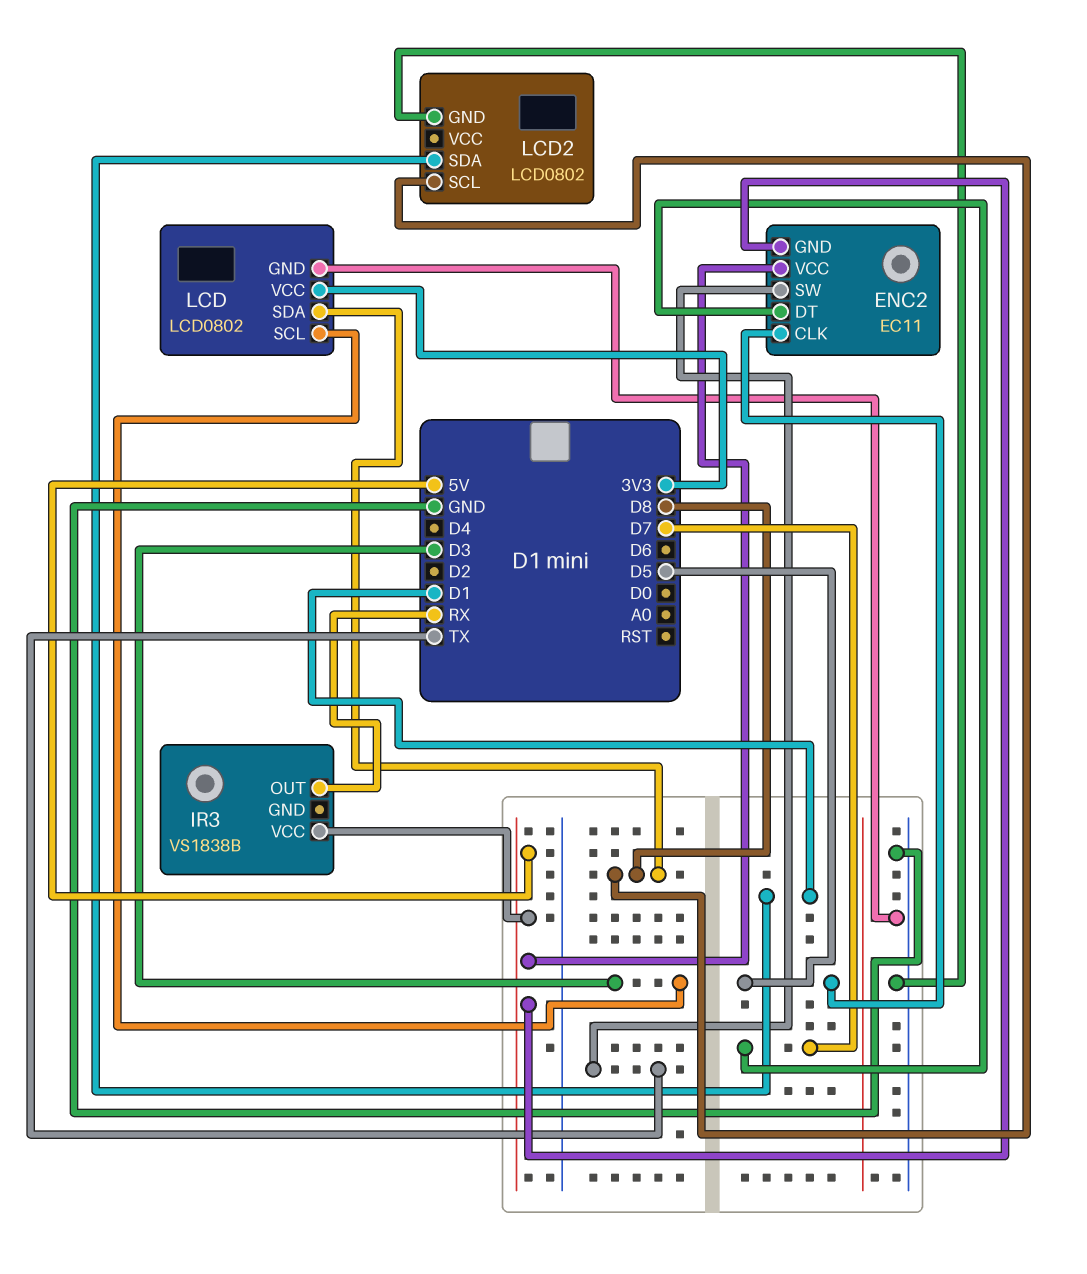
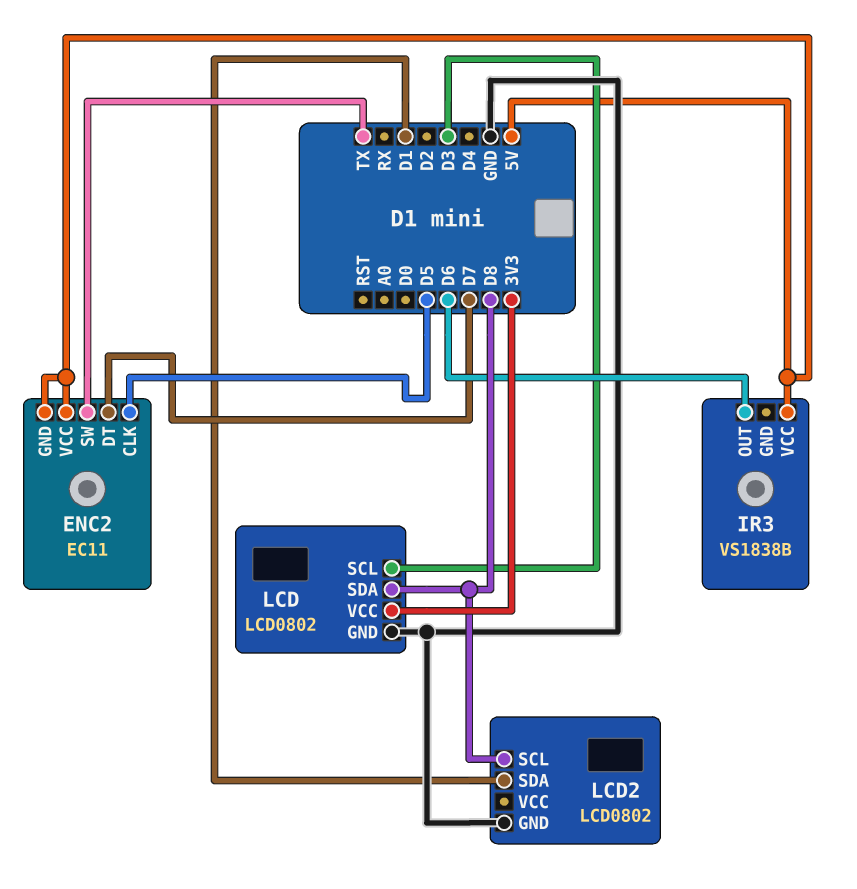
IR3 pin OUT: RX -> D6

